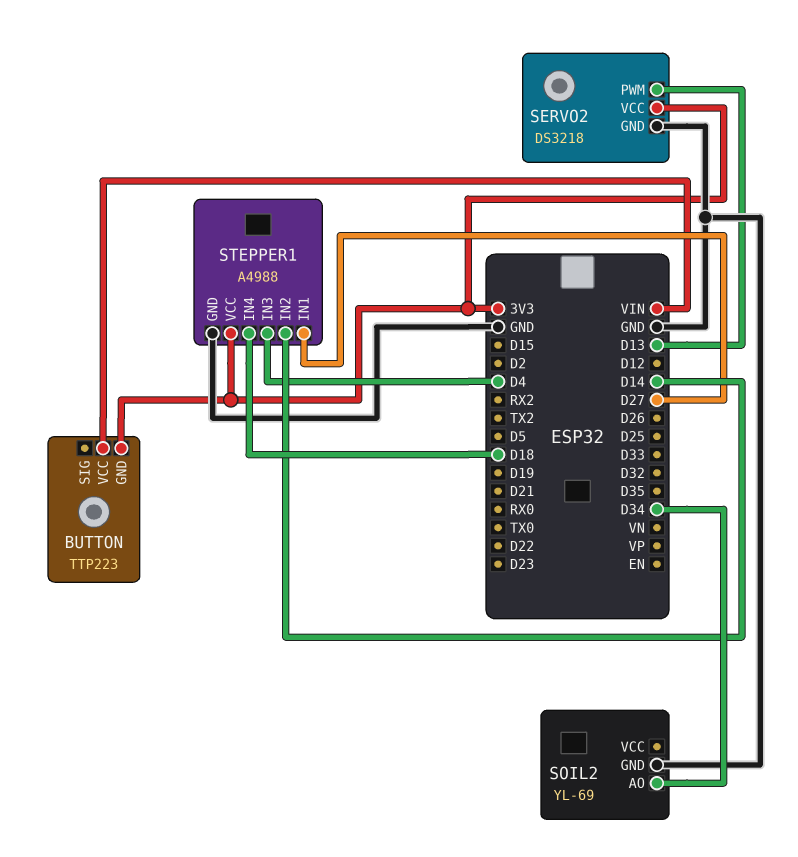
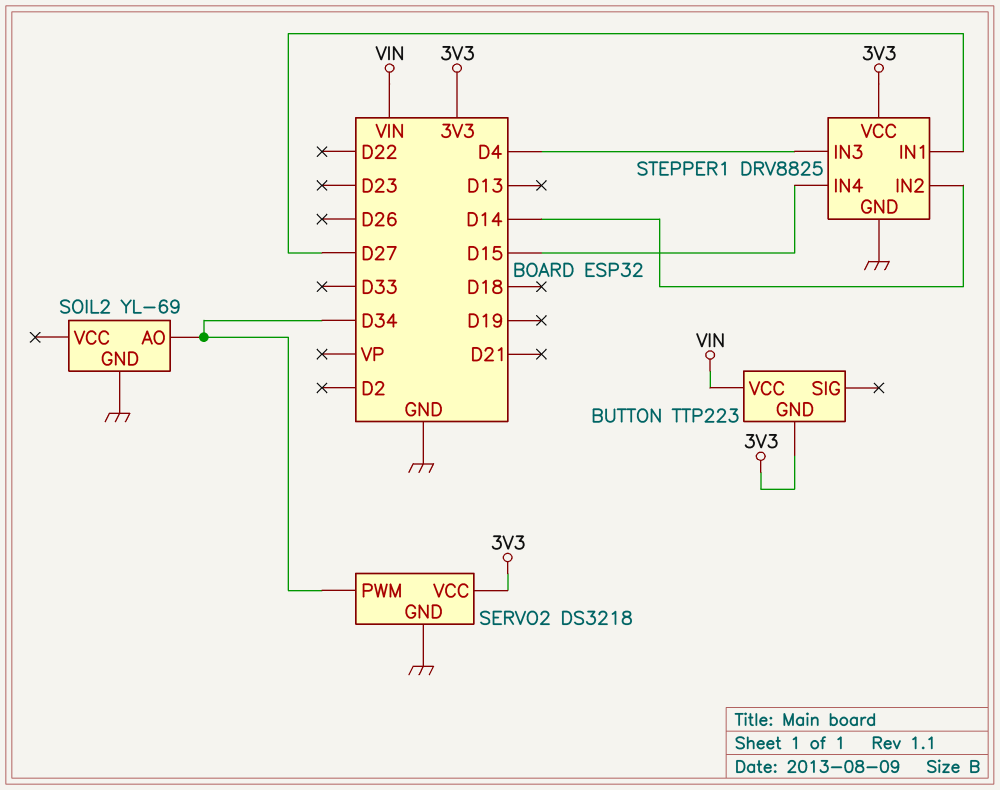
SERVO2 pin PWM: D13 -> D34
STEPPER1: A4988 -> DRV8825
STEPPER1 pin IN4: D18 -> D15

